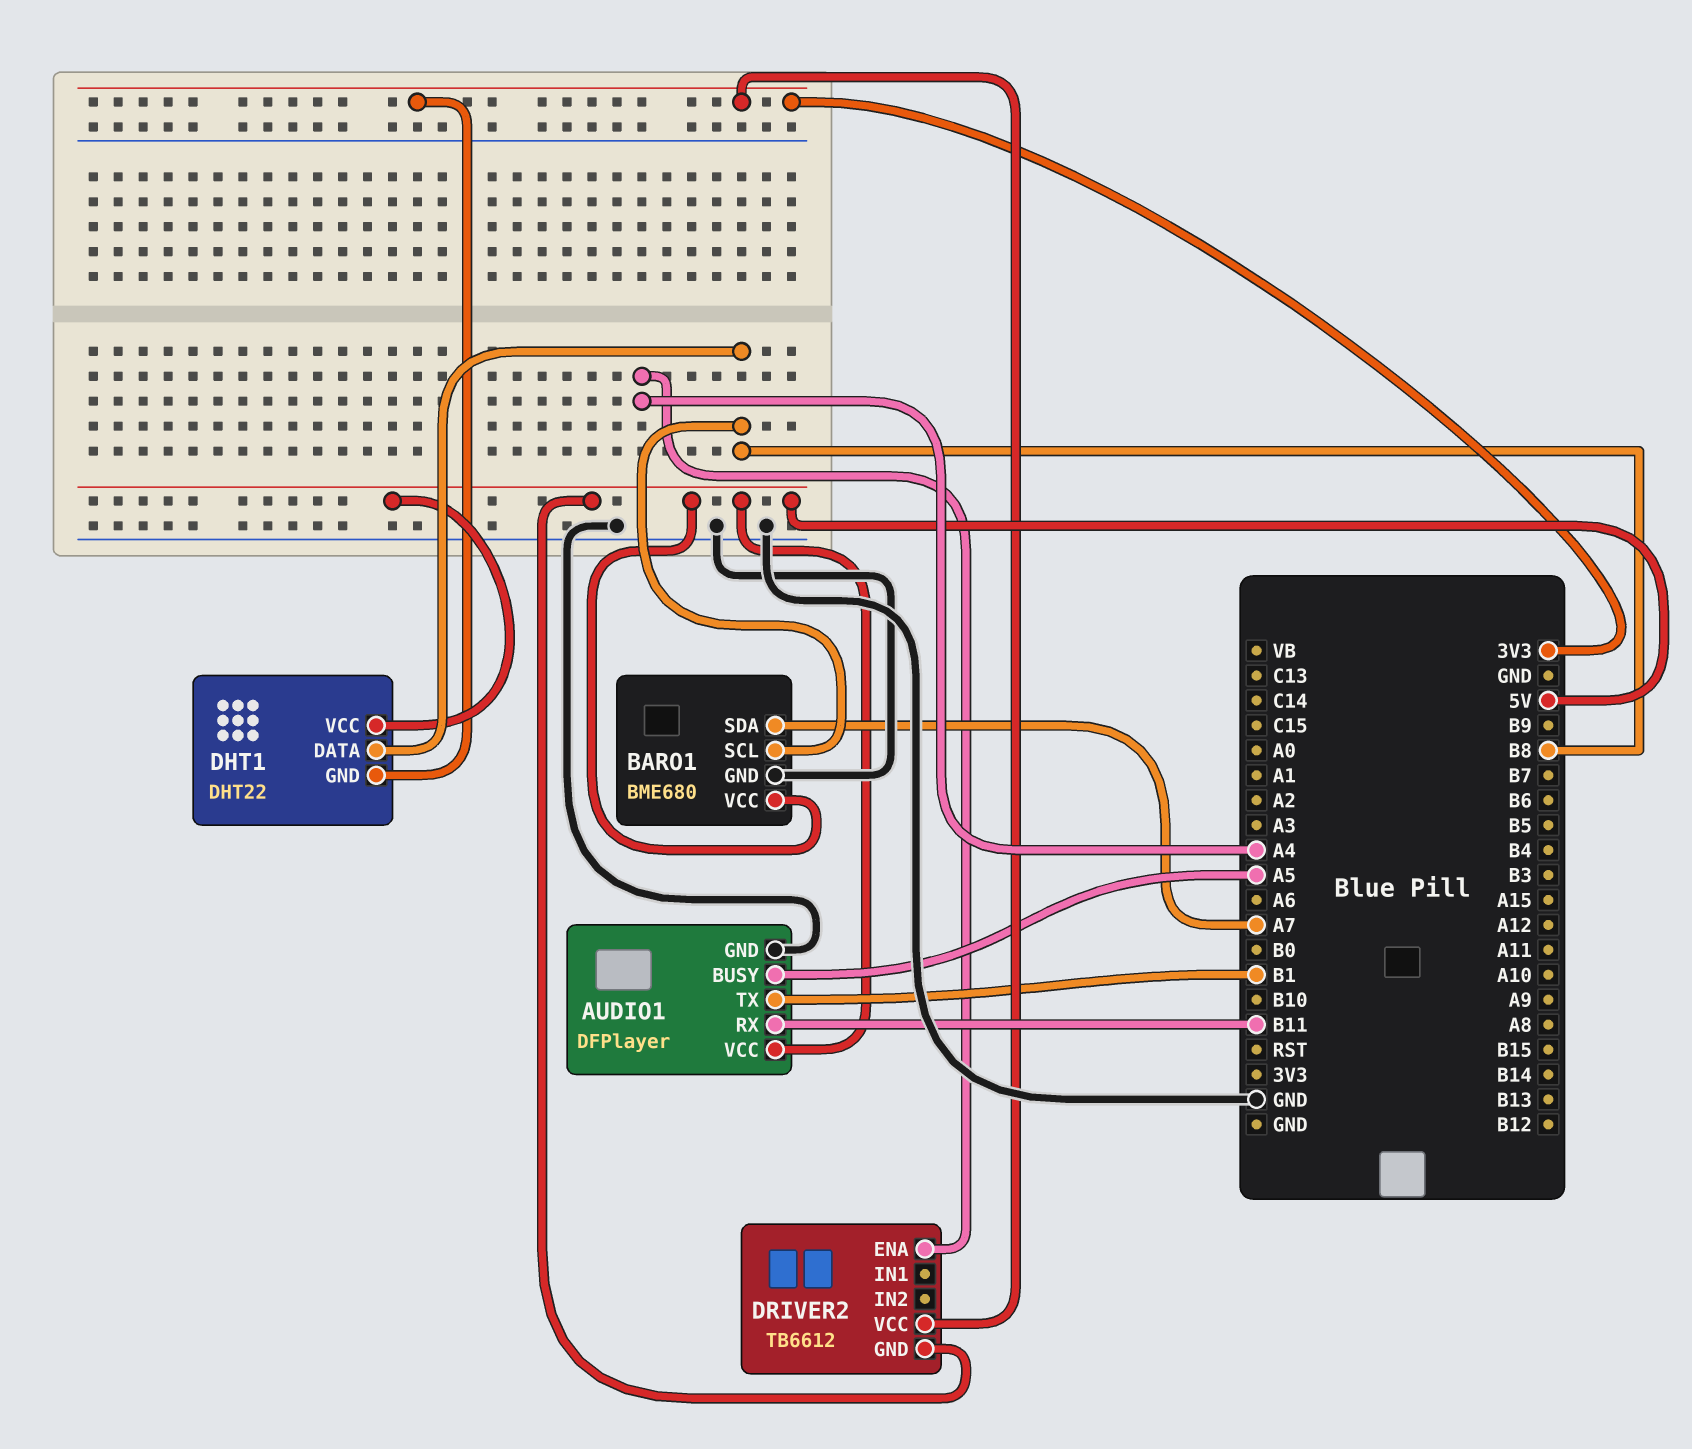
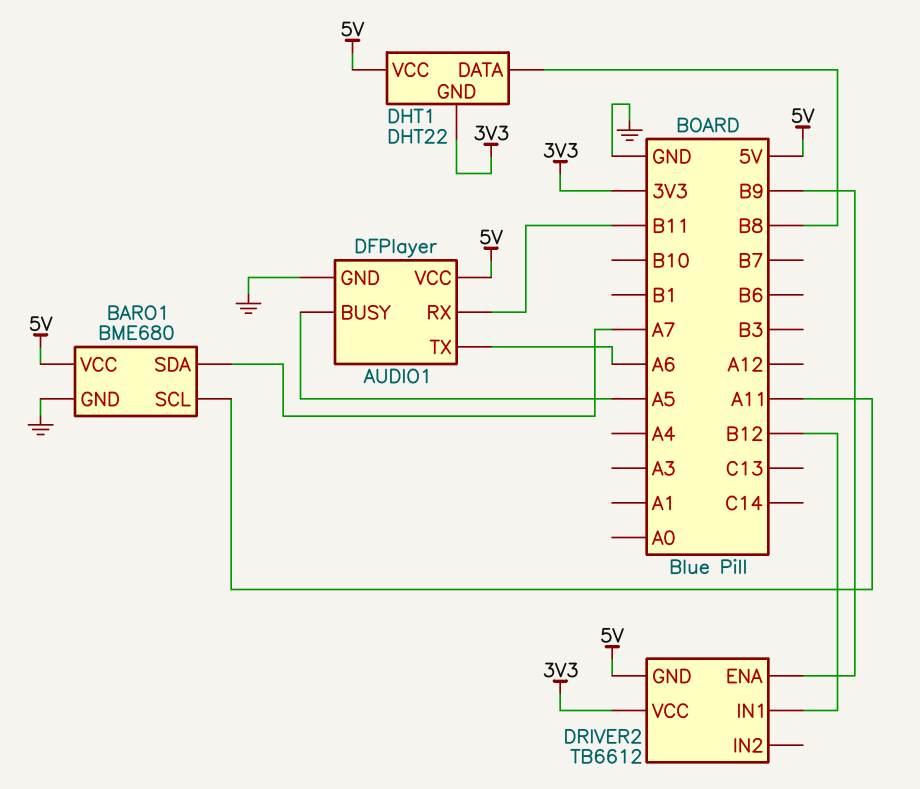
AUDIO1 pin TX: B1 -> A6
BARO1 pin SCL: B8 -> A11
DRIVER2 pin ENA: A4 -> B9
DRIVER2 pin IN1: none -> B12

